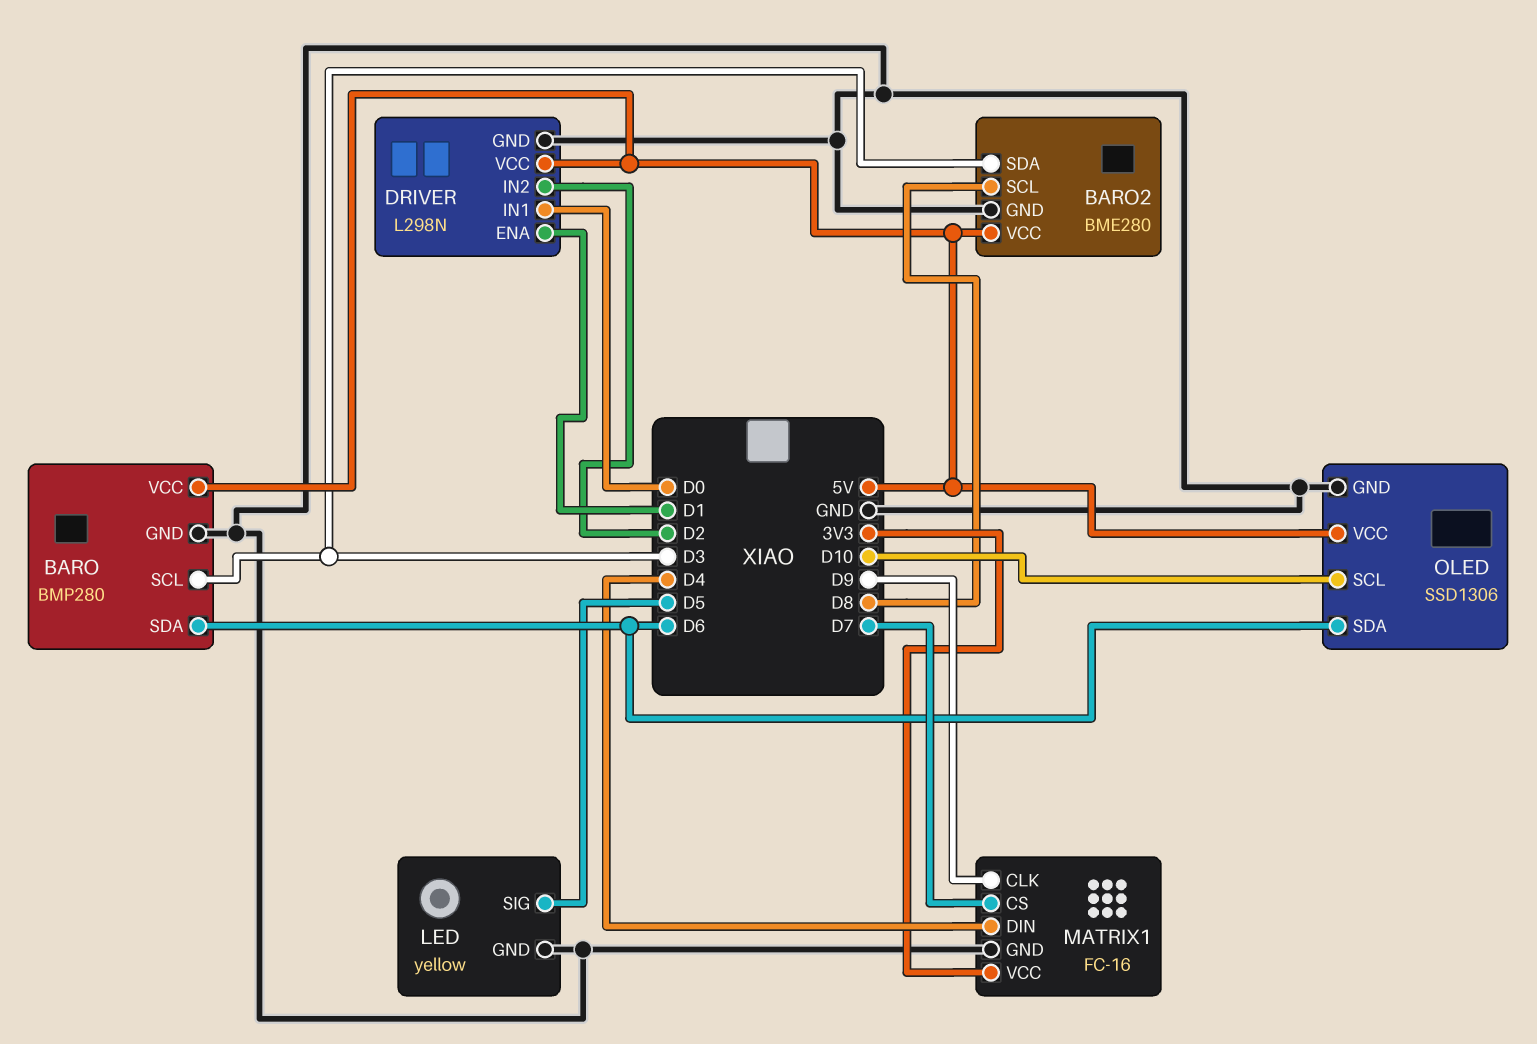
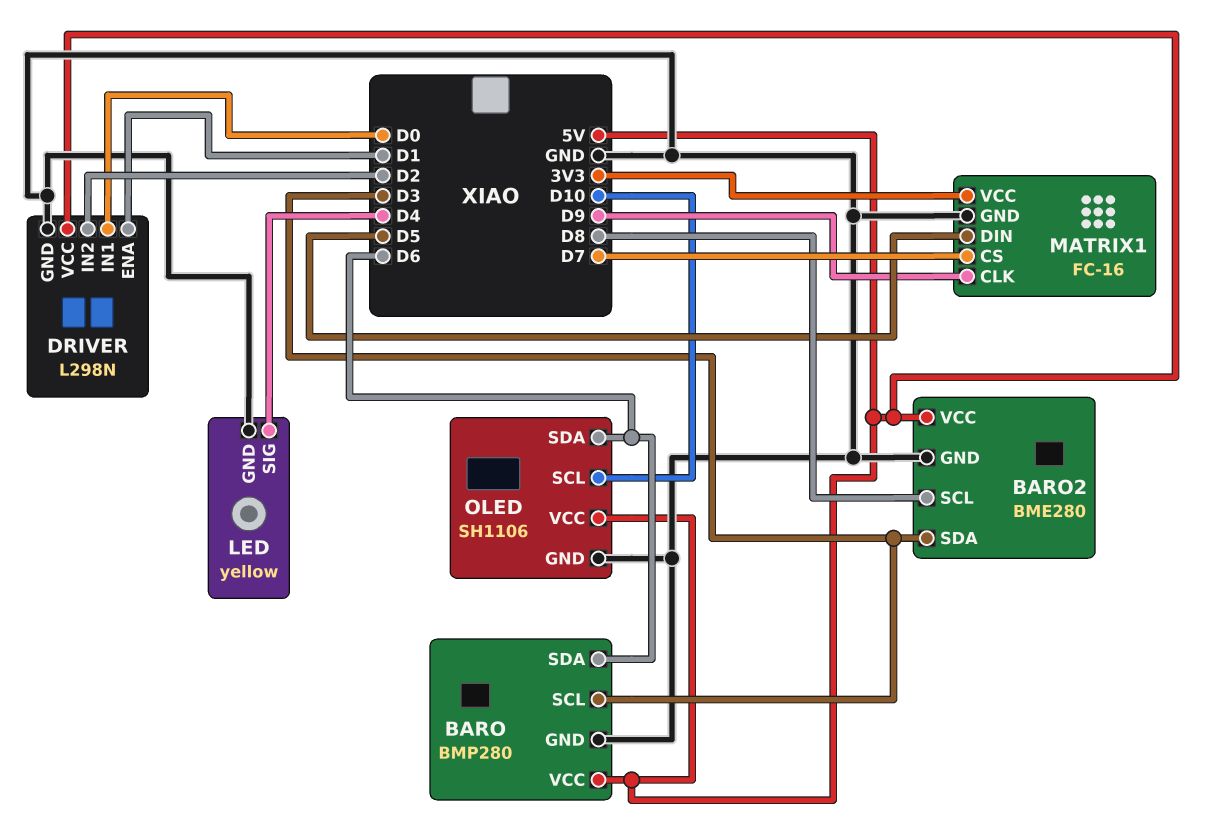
LED pin SIG: D5 -> D4
MATRIX1 pin DIN: D4 -> D5
OLED: SSD1306 -> SH1106

